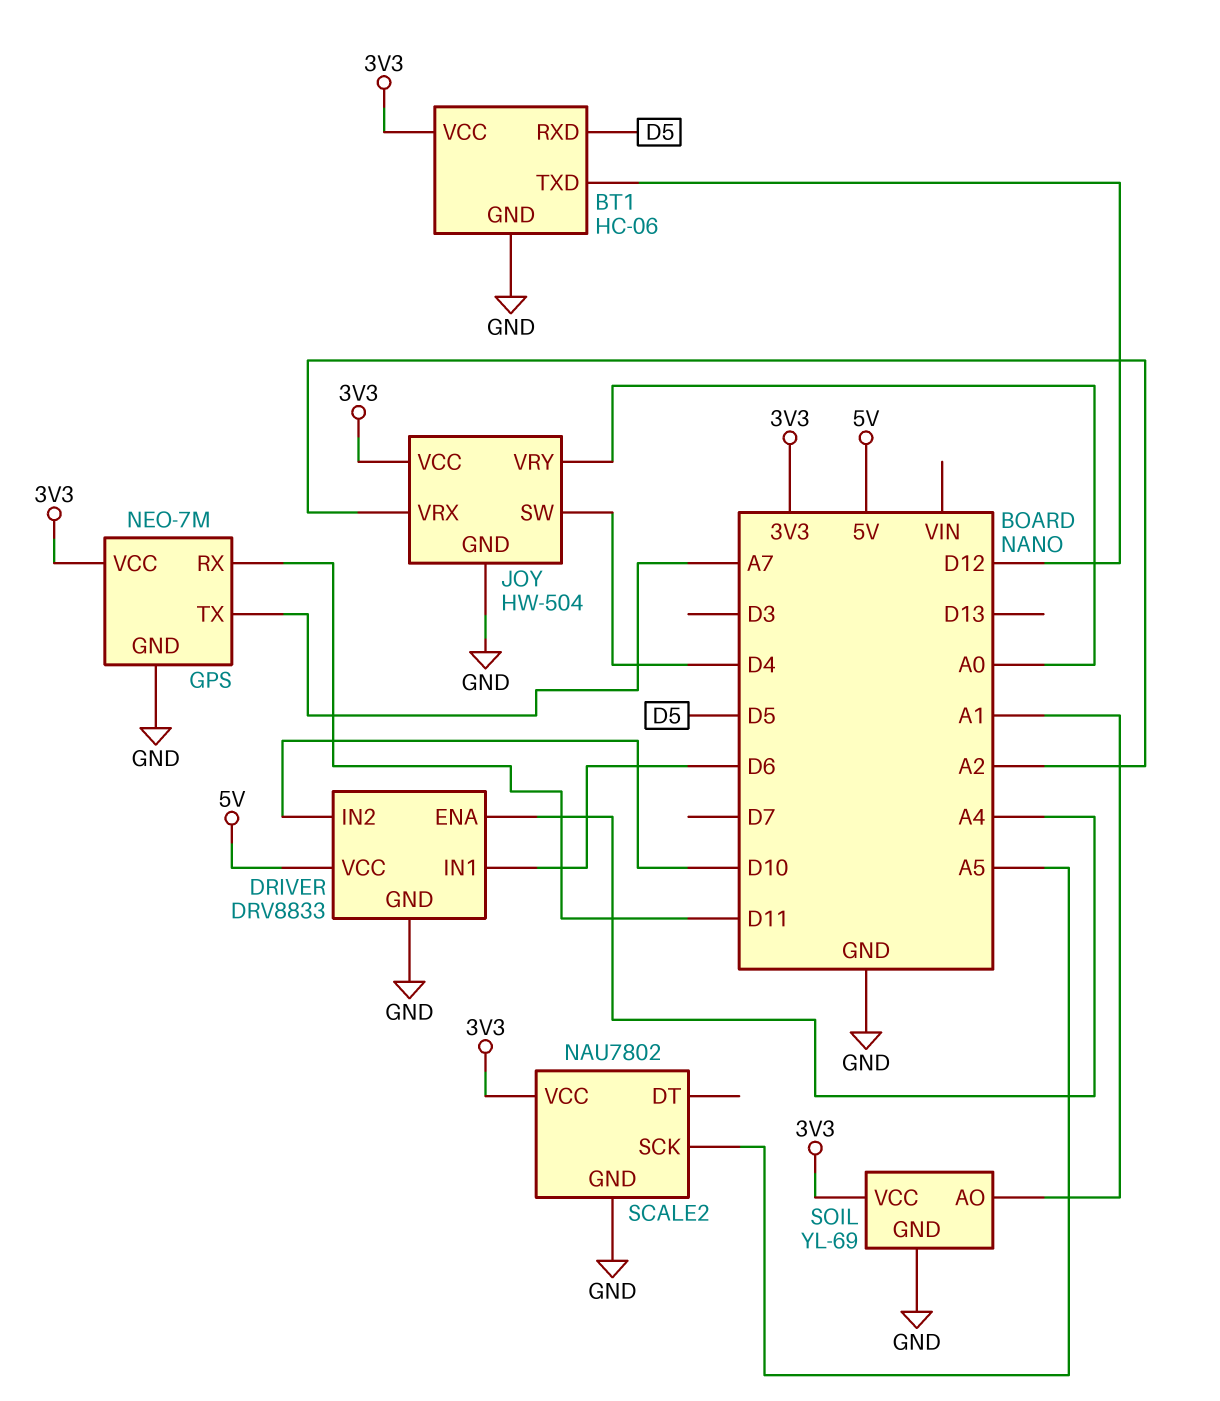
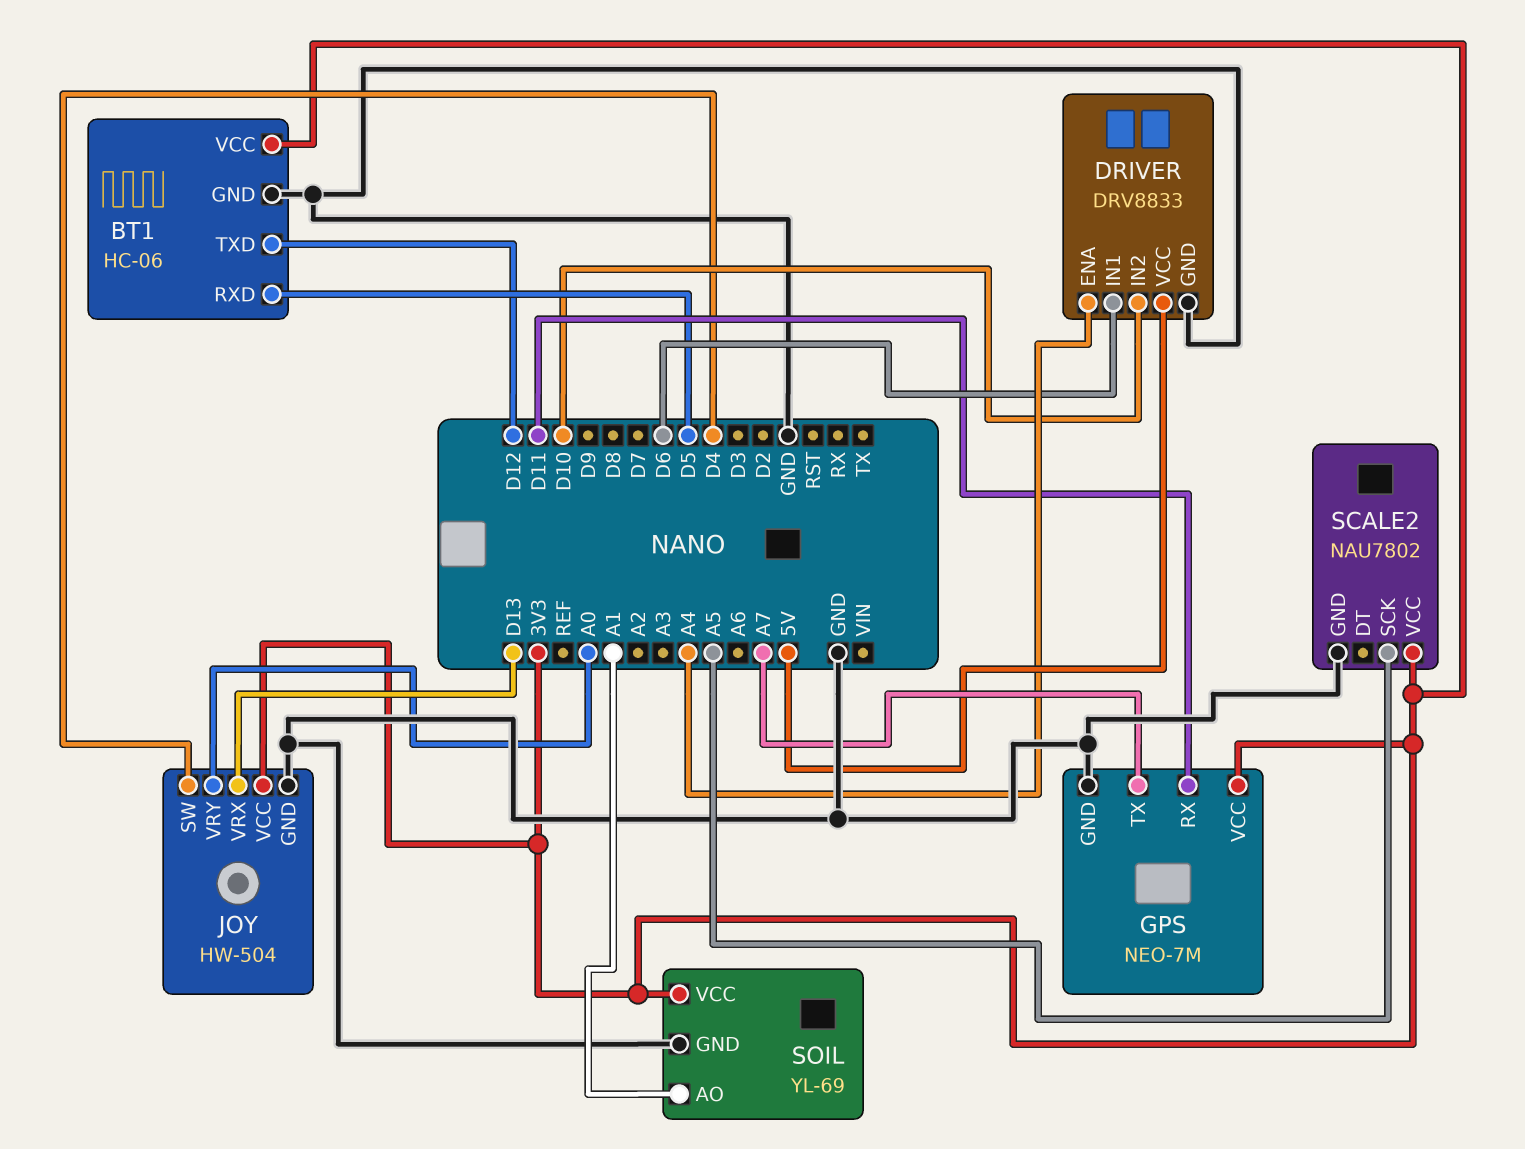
JOY pin VRX: A2 -> D13

